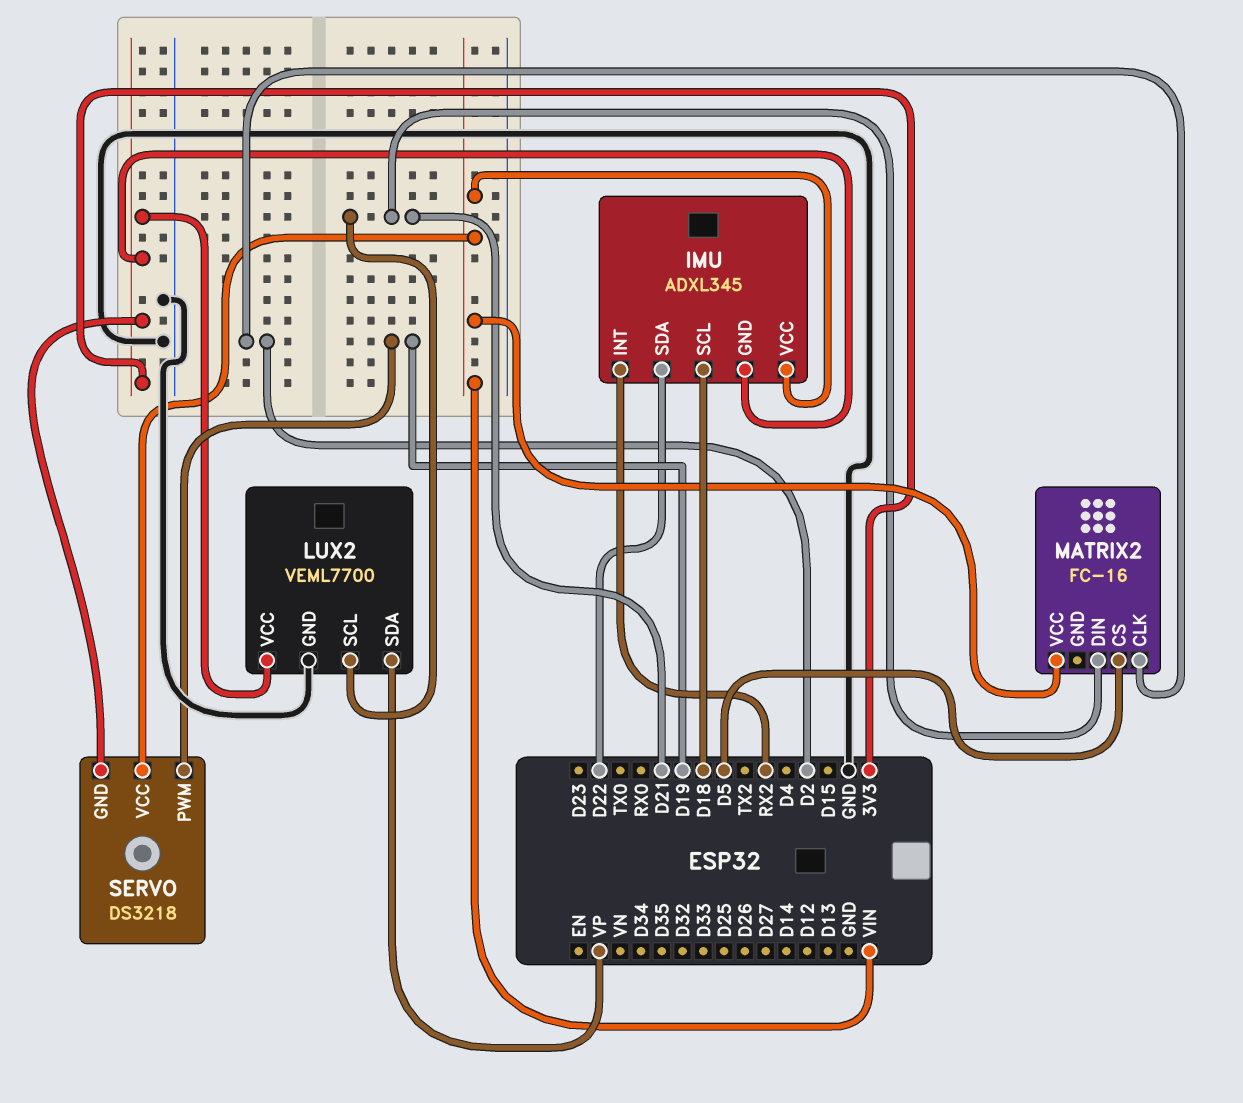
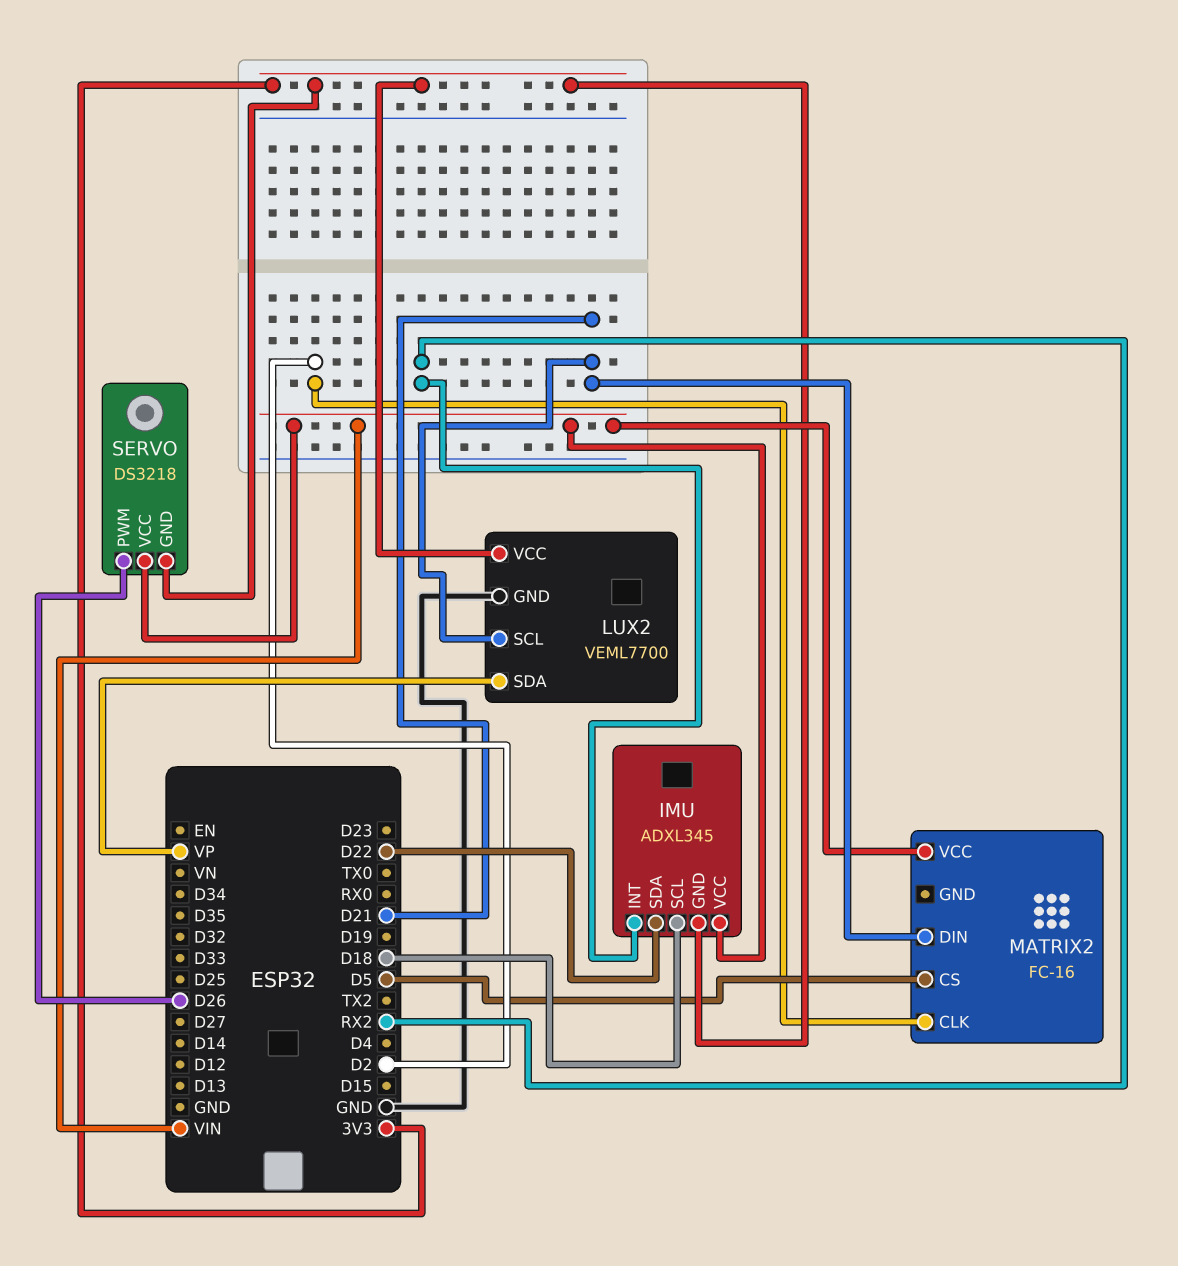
SERVO pin PWM: D19 -> D26

